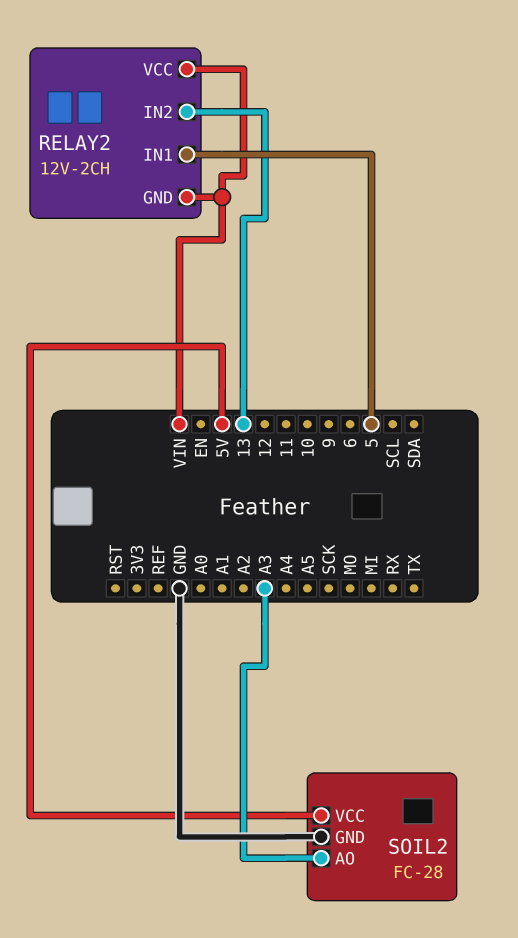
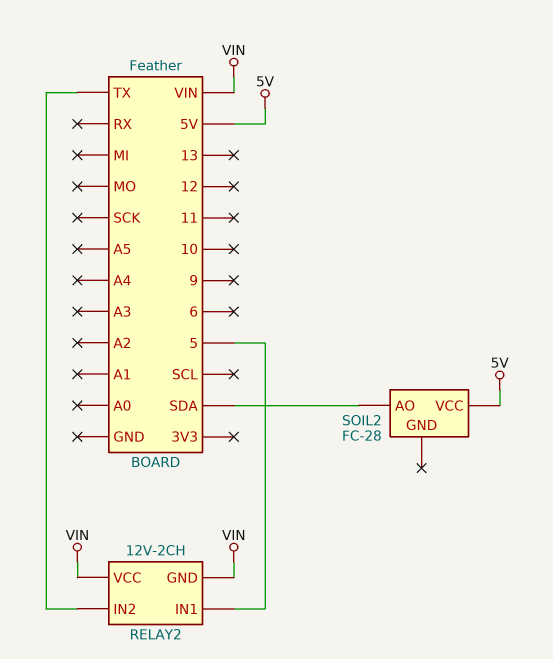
RELAY2 pin IN2: 13 -> TX
SOIL2 pin AO: A3 -> SDA
SOIL2 pin GND: GND -> none

